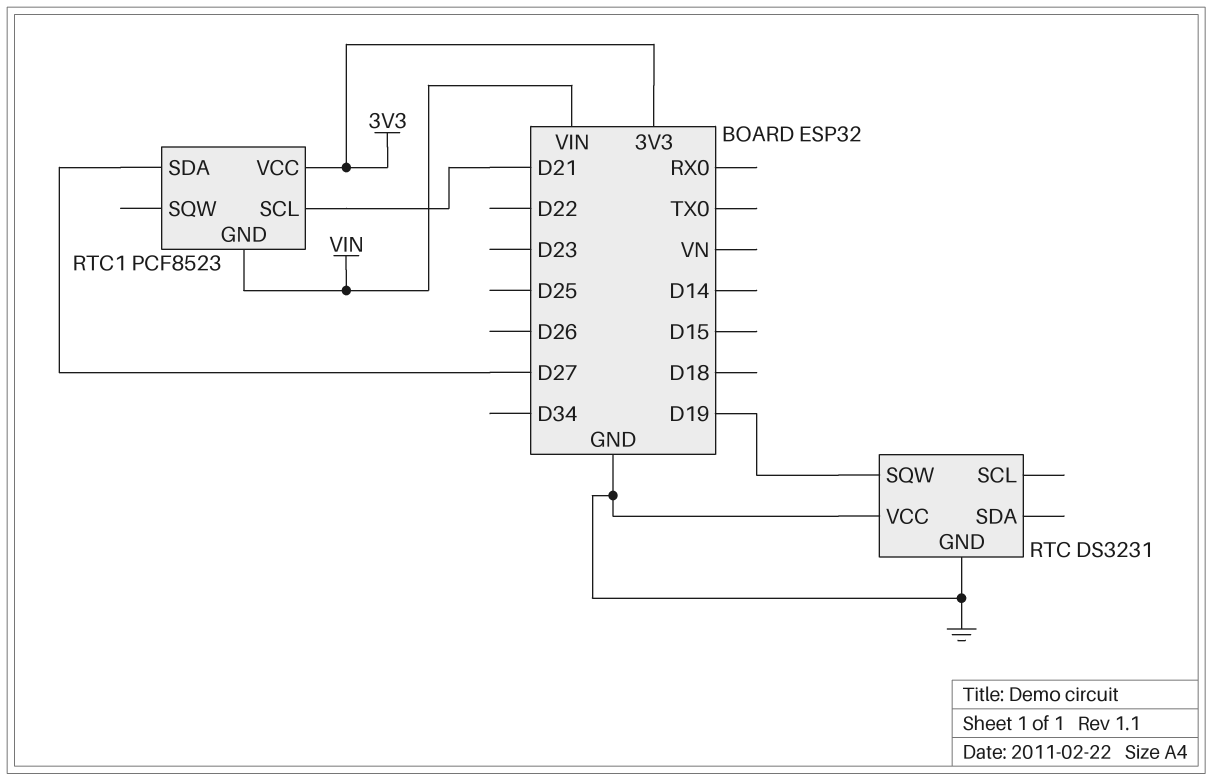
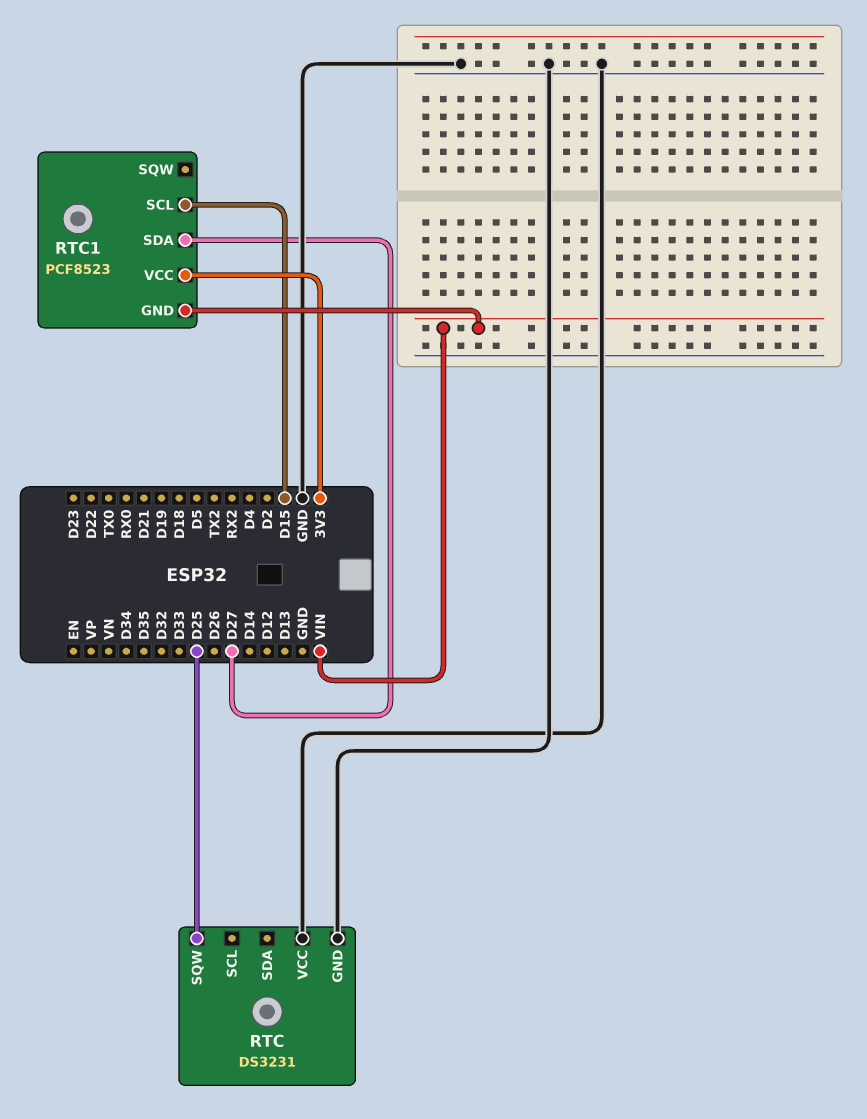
RTC pin SQW: D19 -> D25
RTC1 pin SCL: D21 -> D15

